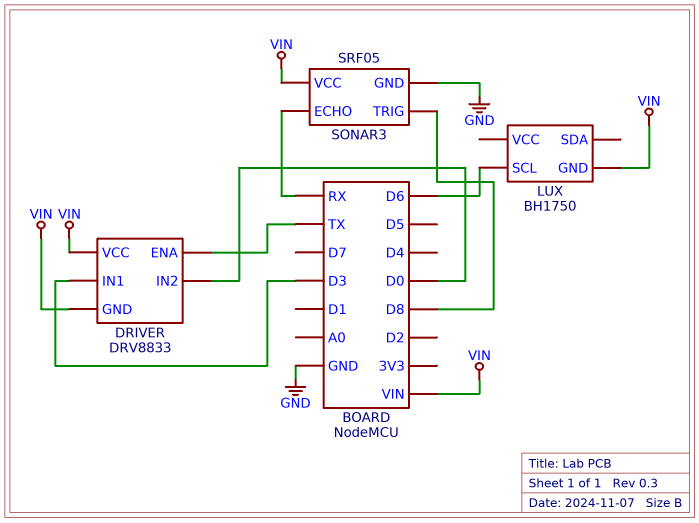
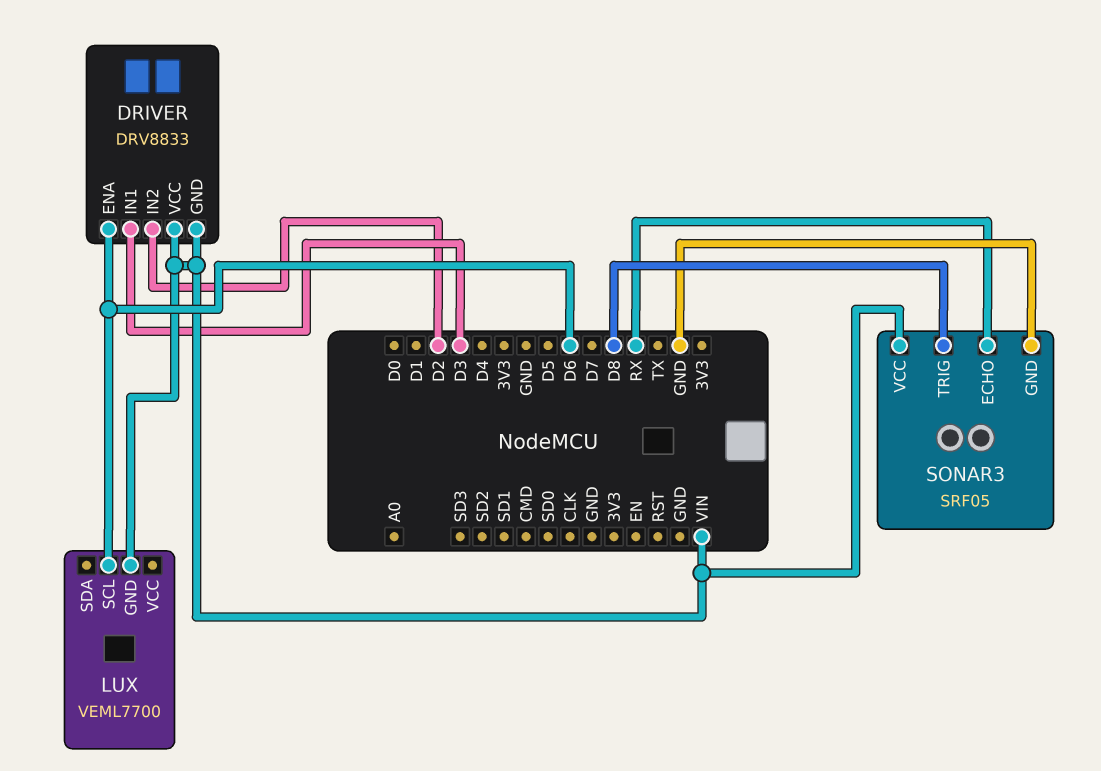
DRIVER pin ENA: TX -> D6
DRIVER pin IN2: D0 -> D2
LUX: BH1750 -> VEML7700

